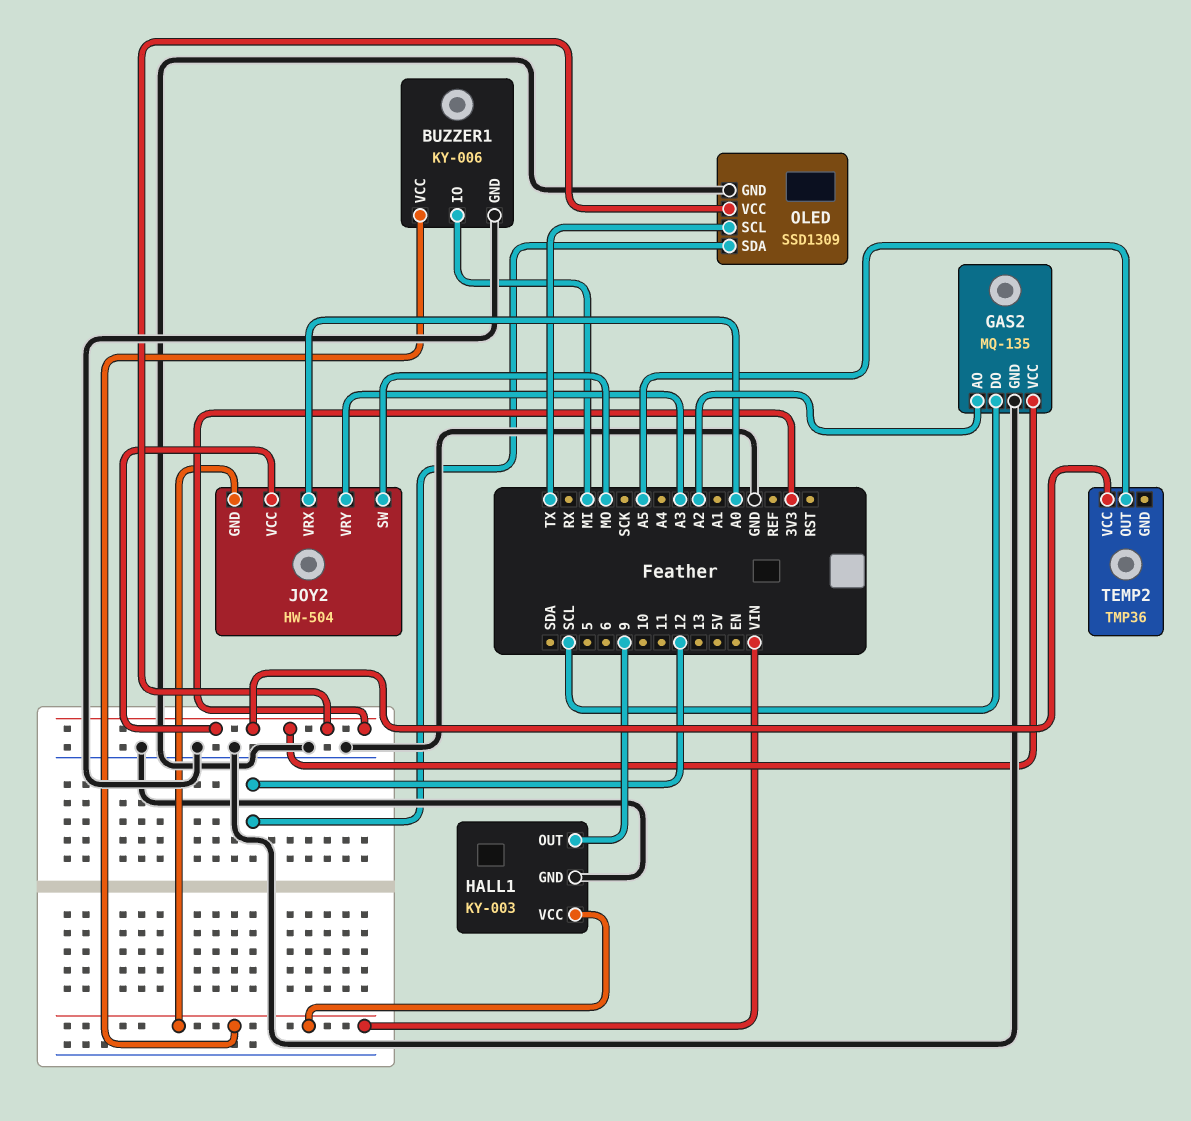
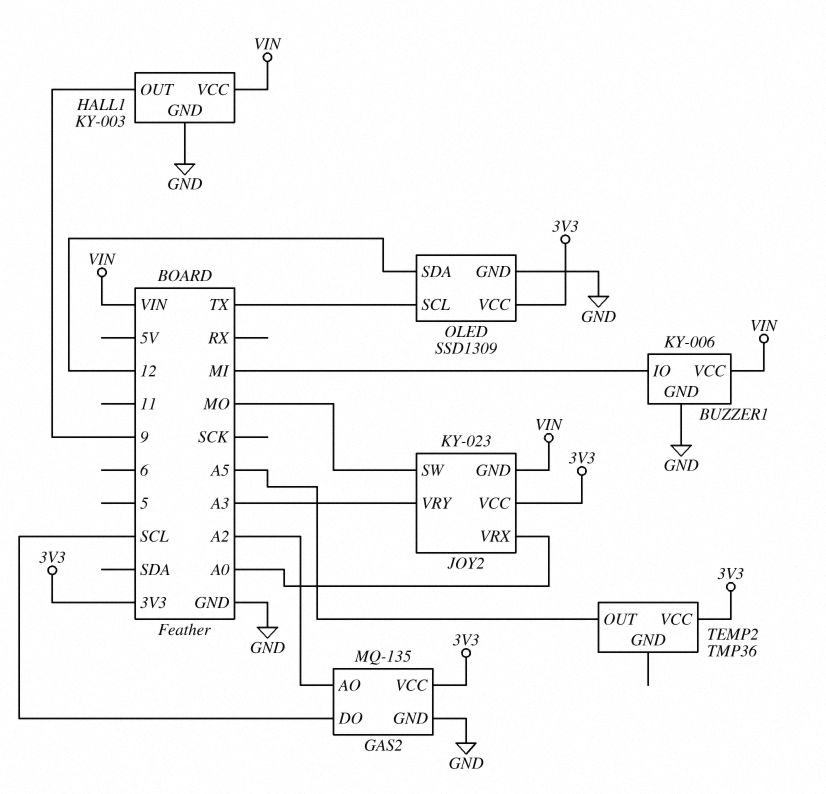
JOY2: HW-504 -> KY-023

